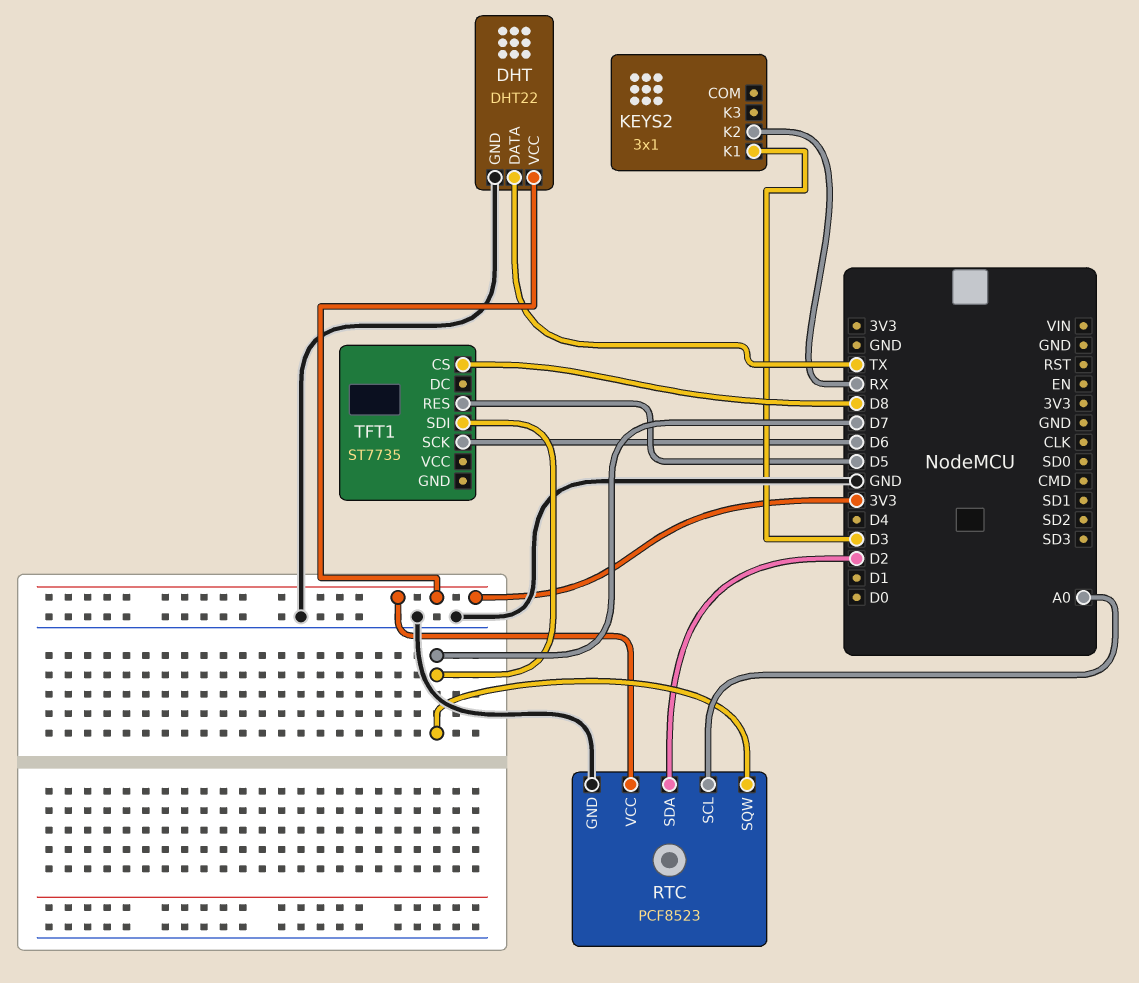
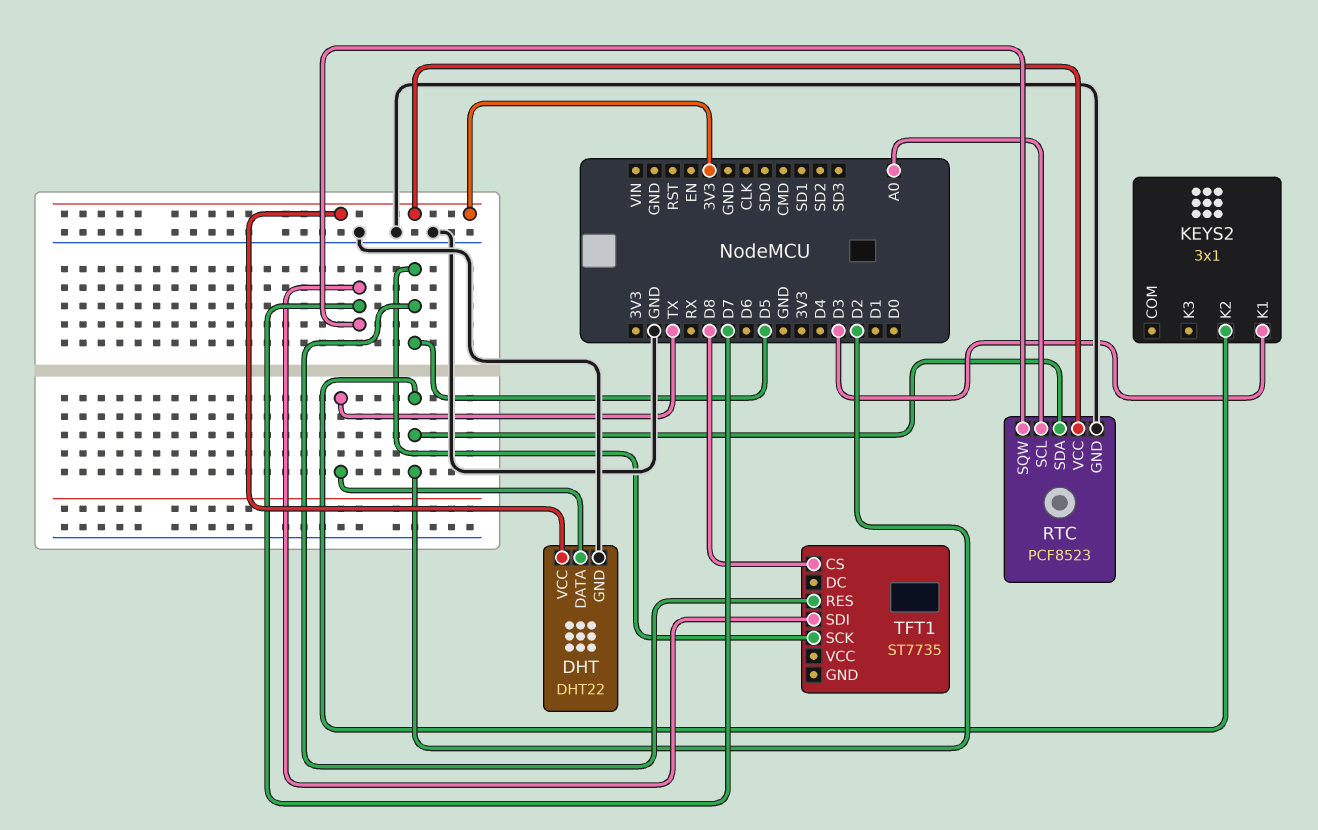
KEYS2 pin K2: RX -> D2
TFT1 pin SCK: D6 -> D5

